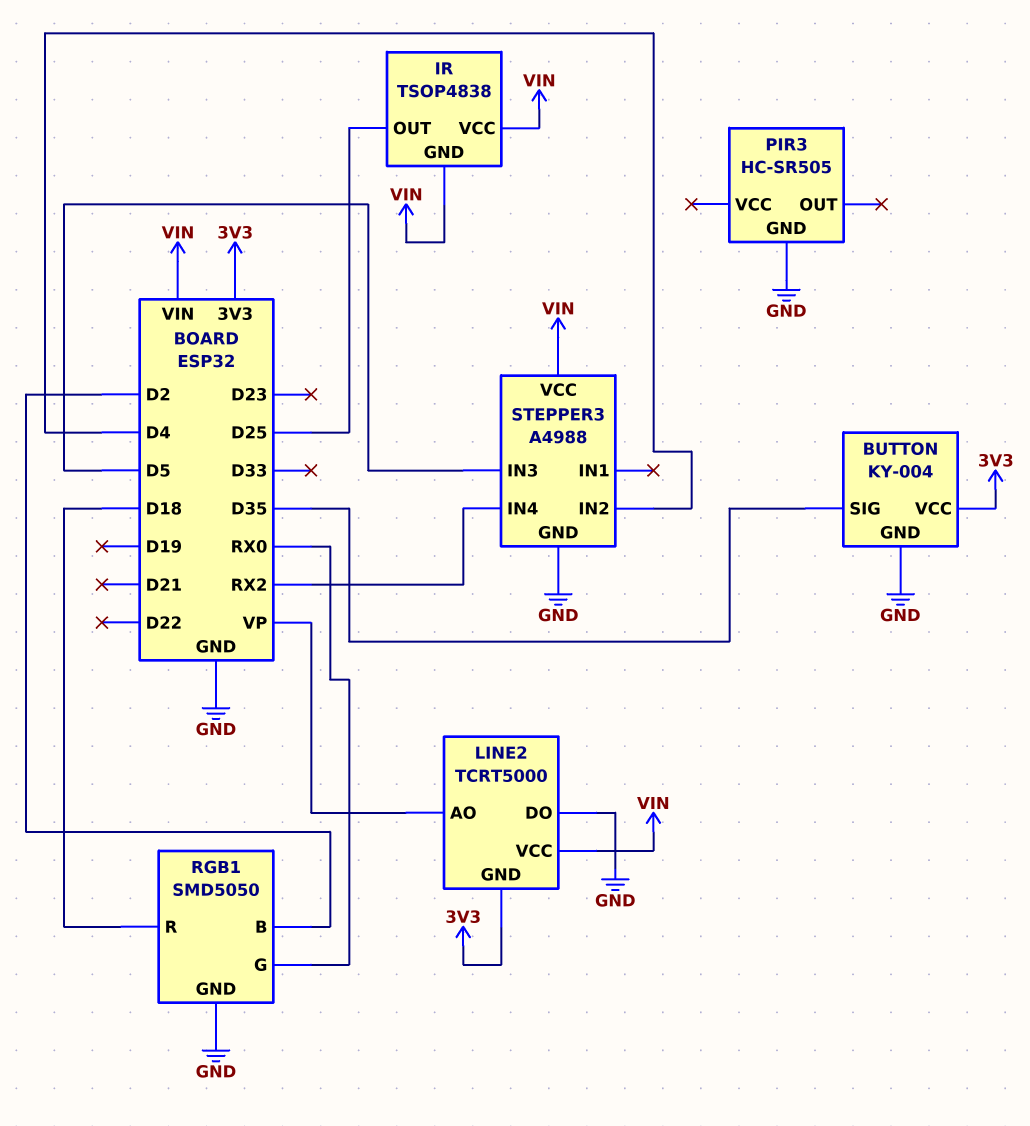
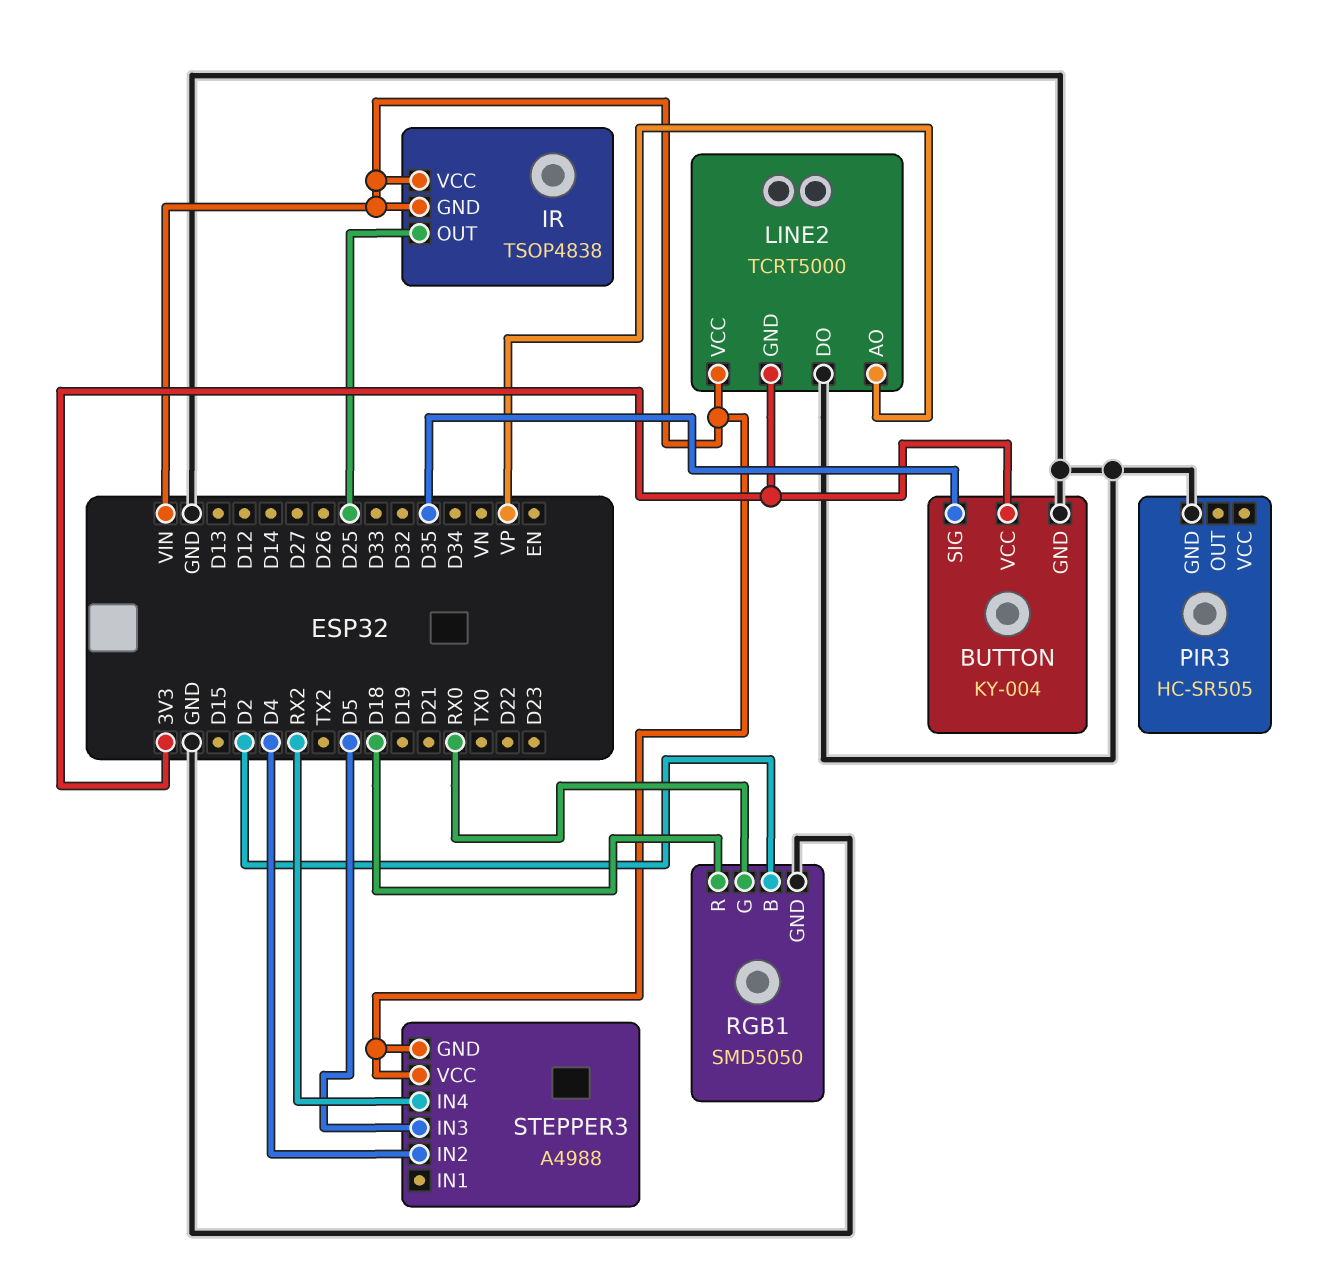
STEPPER3 pin GND: GND -> VIN

